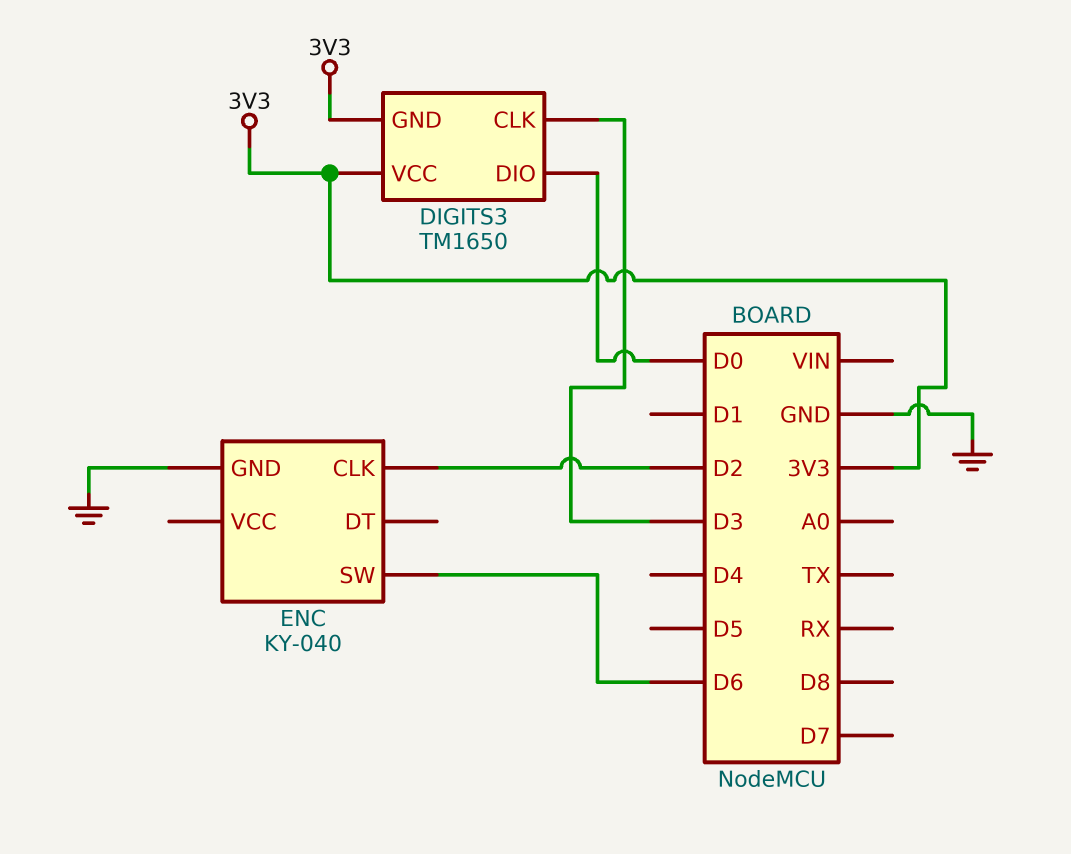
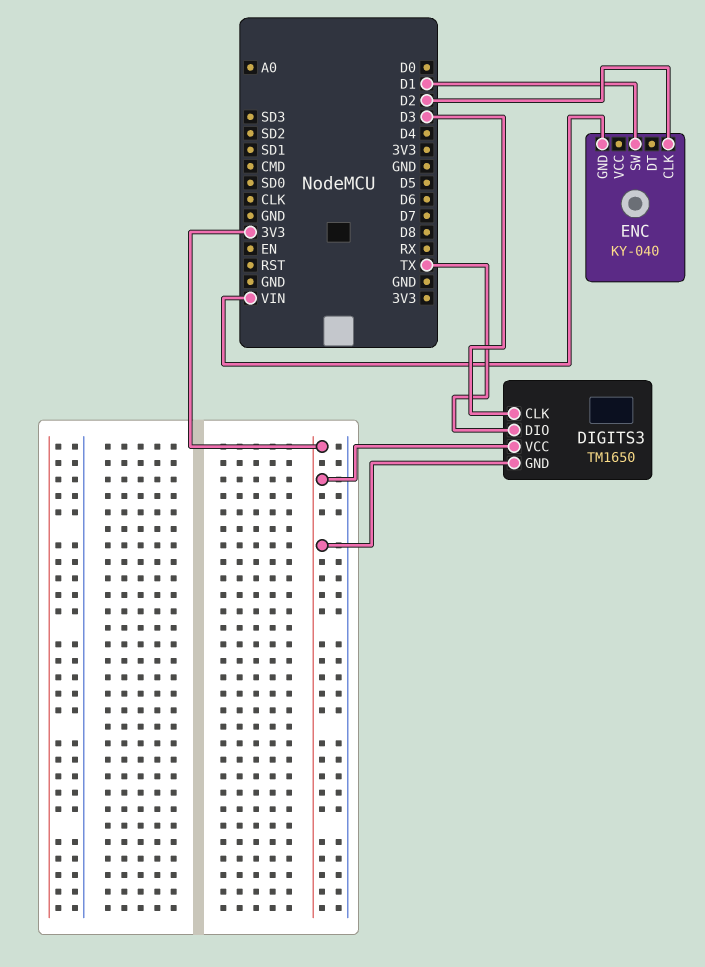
DIGITS3 pin DIO: D0 -> TX
ENC pin GND: GND -> VIN
ENC pin SW: D6 -> D1

